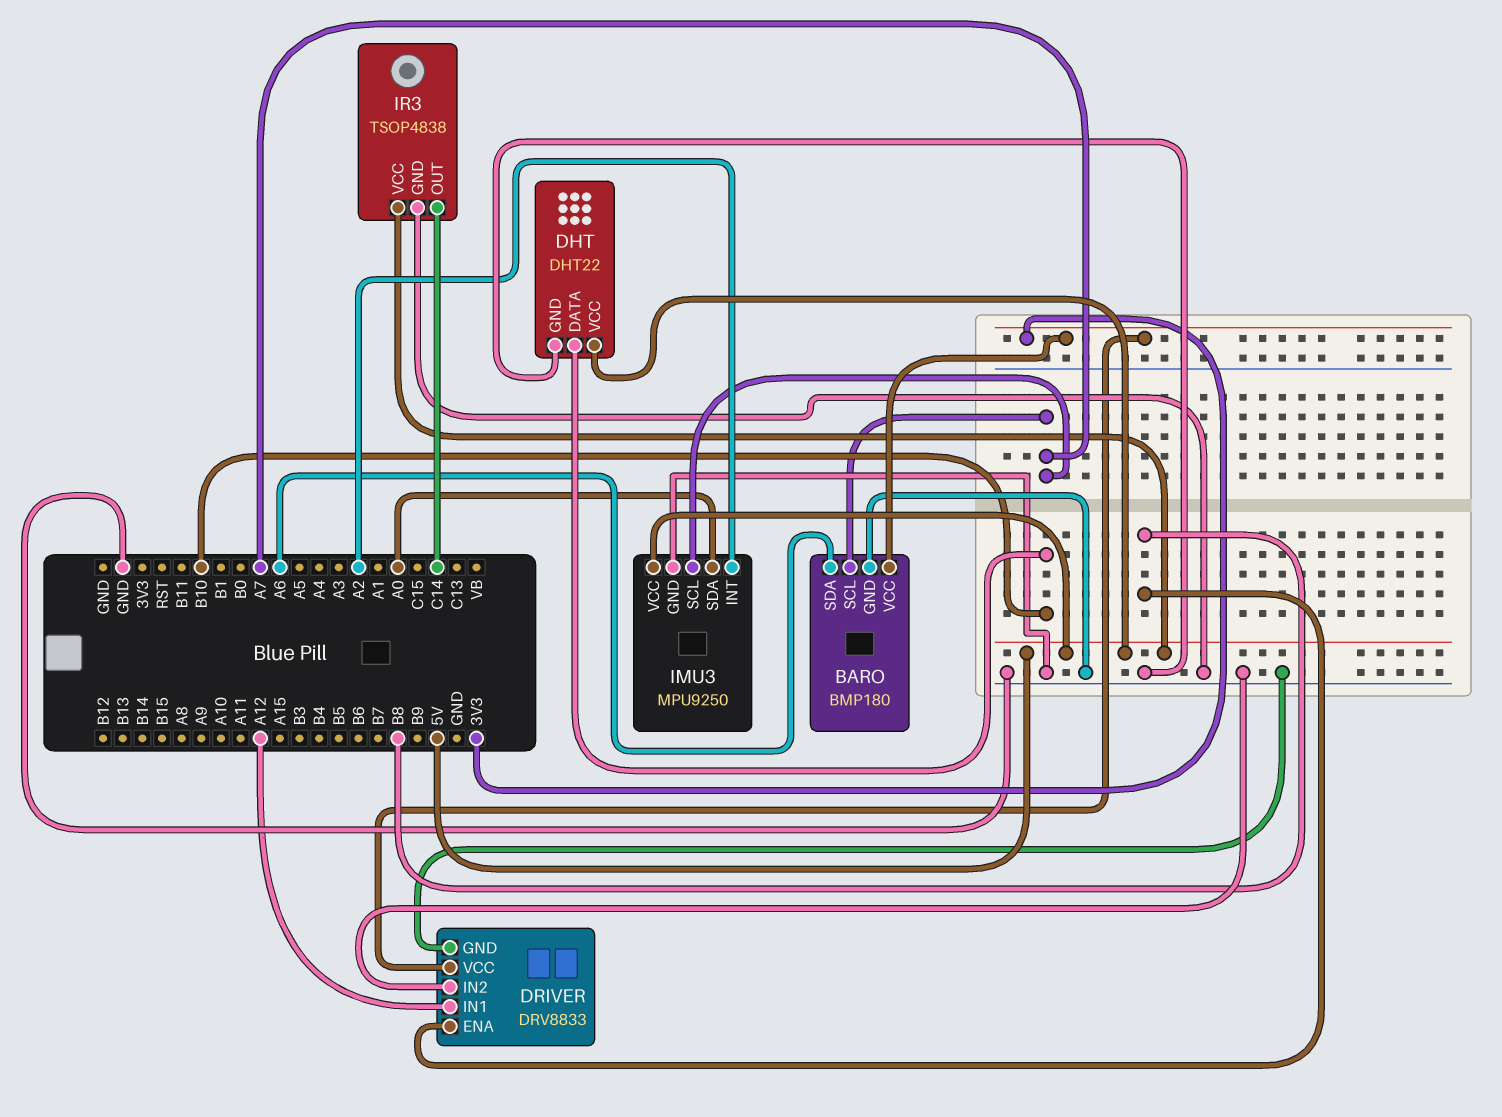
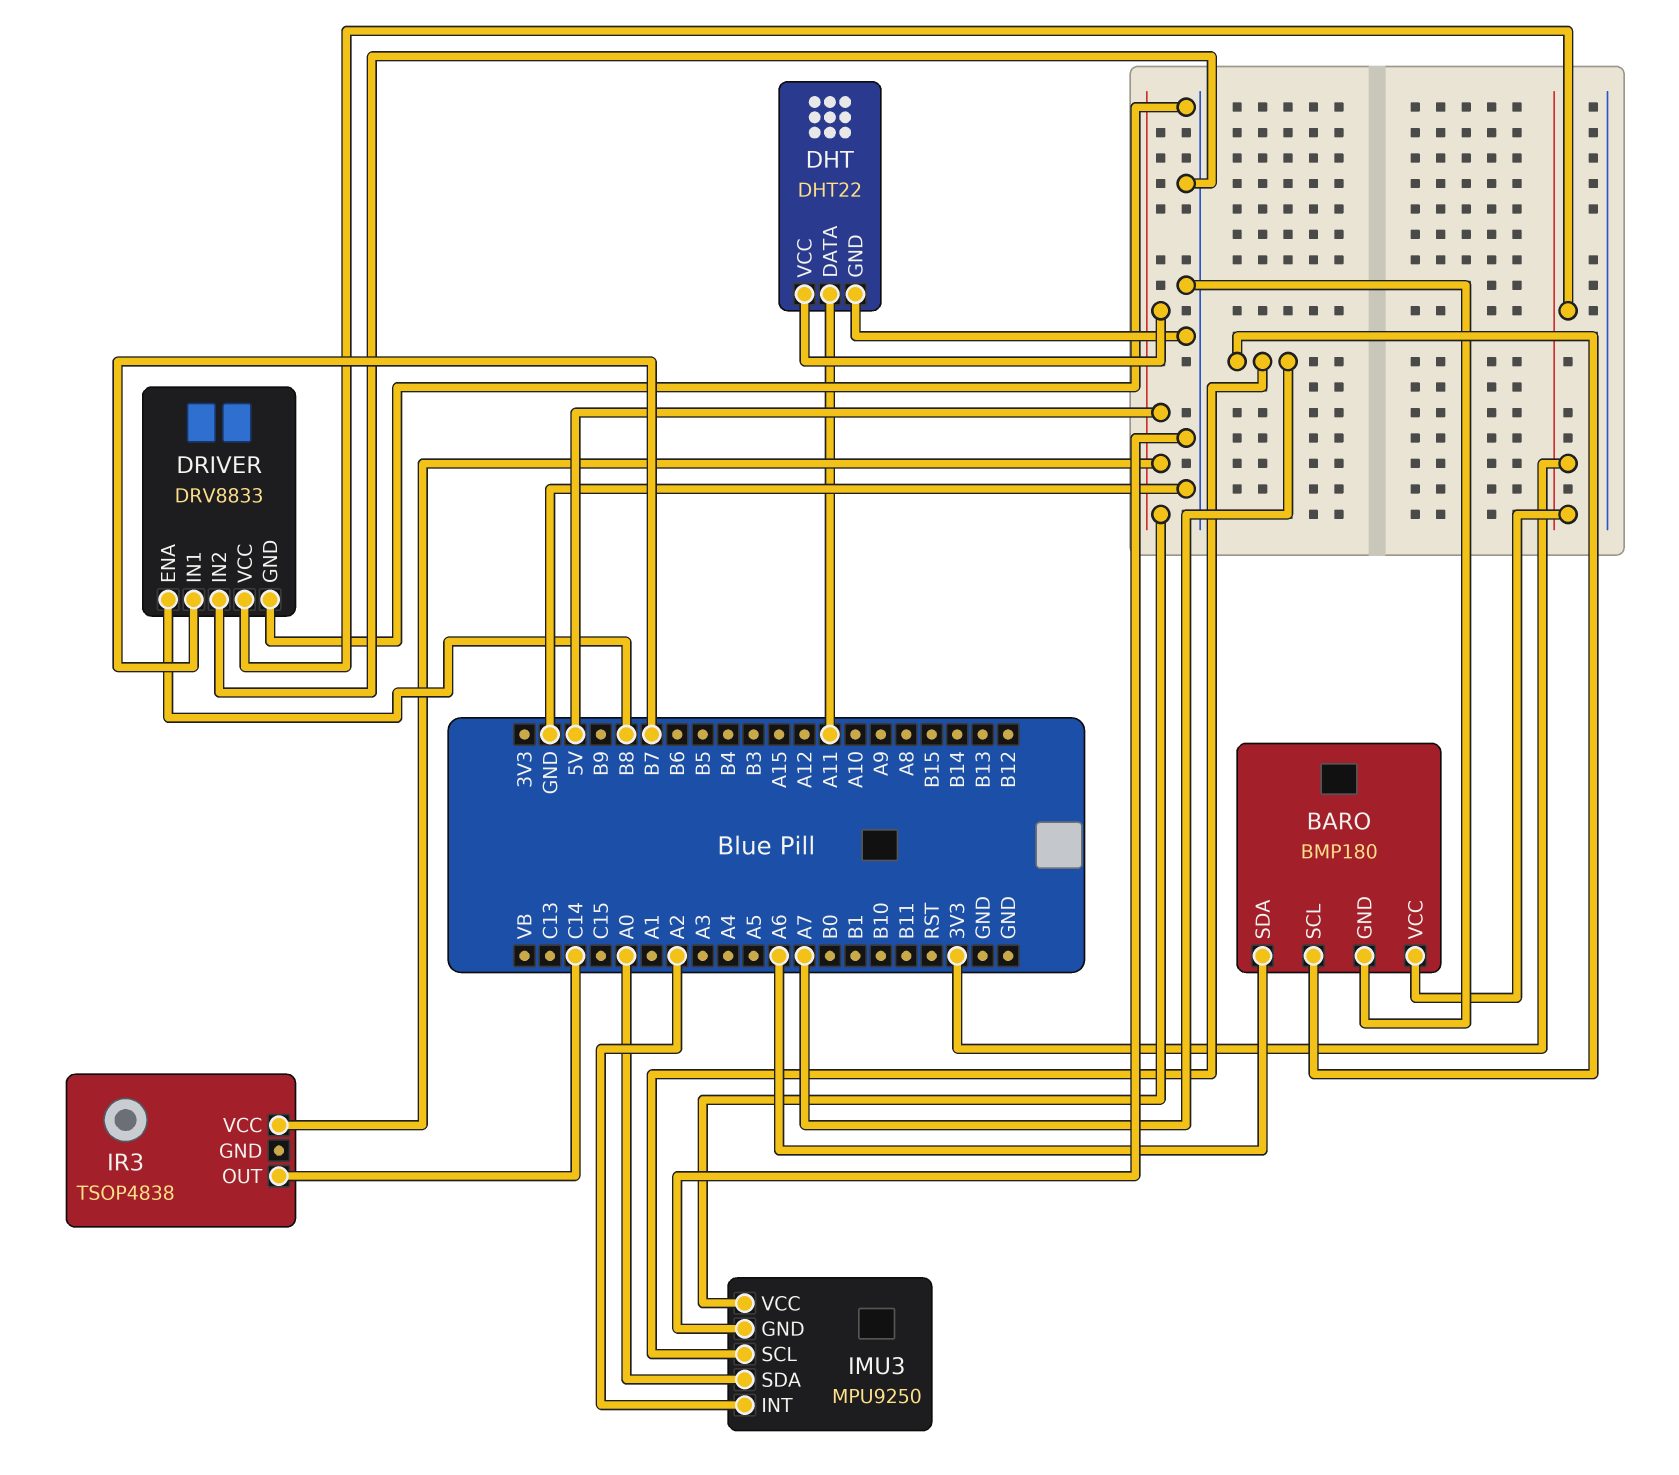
DHT pin DATA: B10 -> A11
DRIVER pin IN1: A12 -> B7
IR3 pin GND: GND -> none

